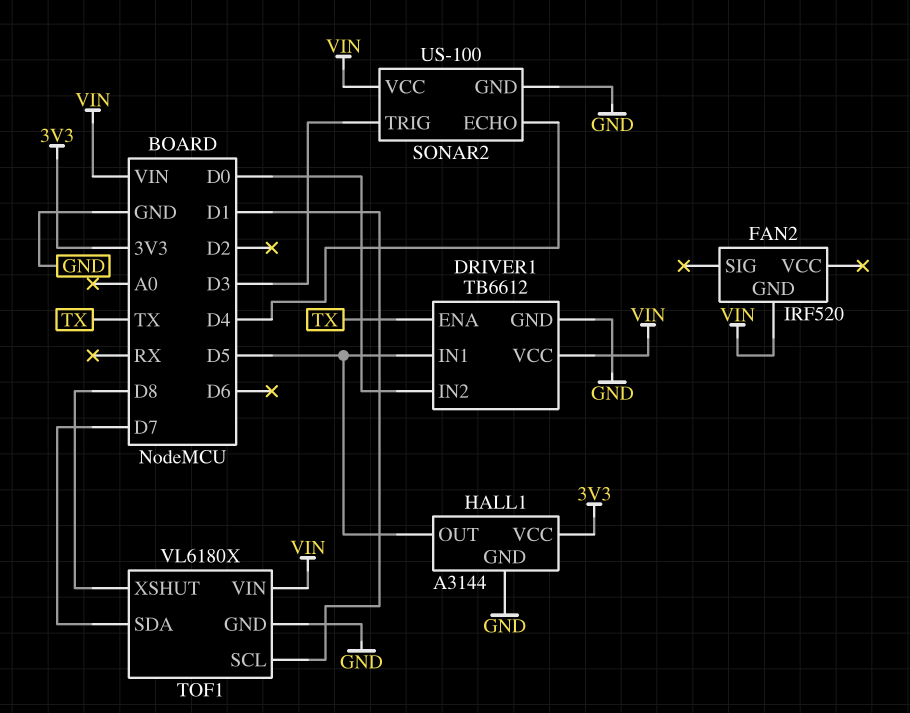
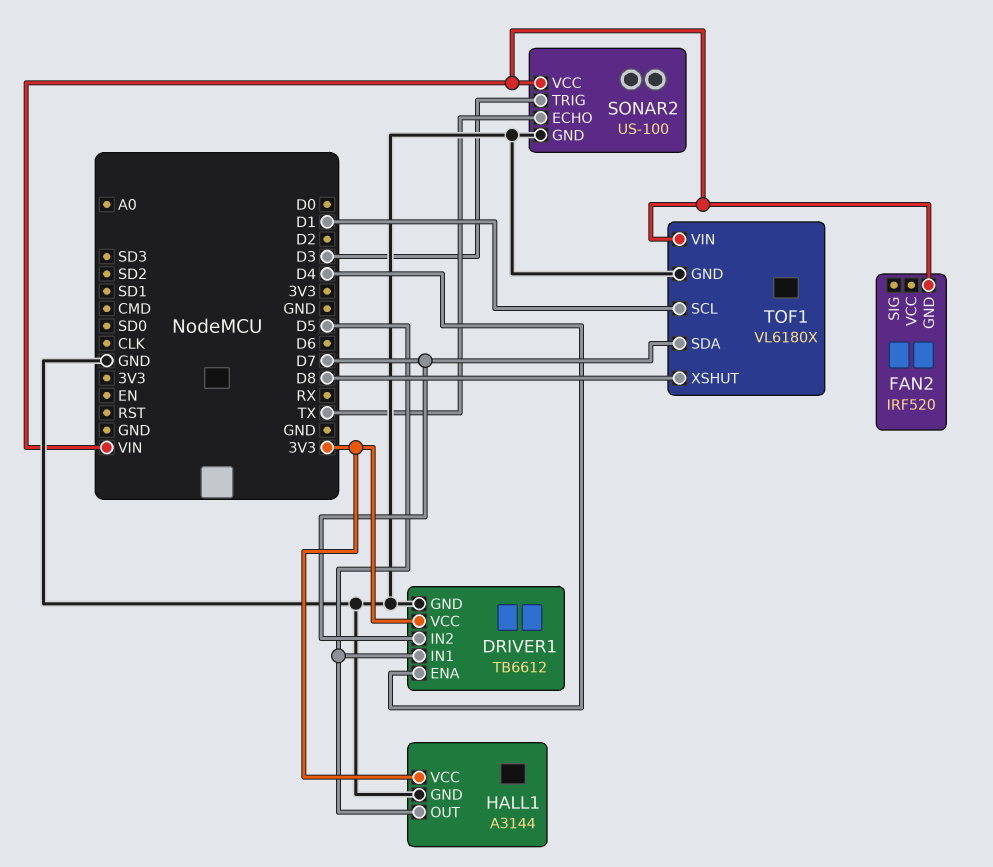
DRIVER1 pin ENA: TX -> D4
DRIVER1 pin IN2: D0 -> D7
DRIVER1 pin VCC: VIN -> 3V3
SONAR2 pin ECHO: D4 -> TX

